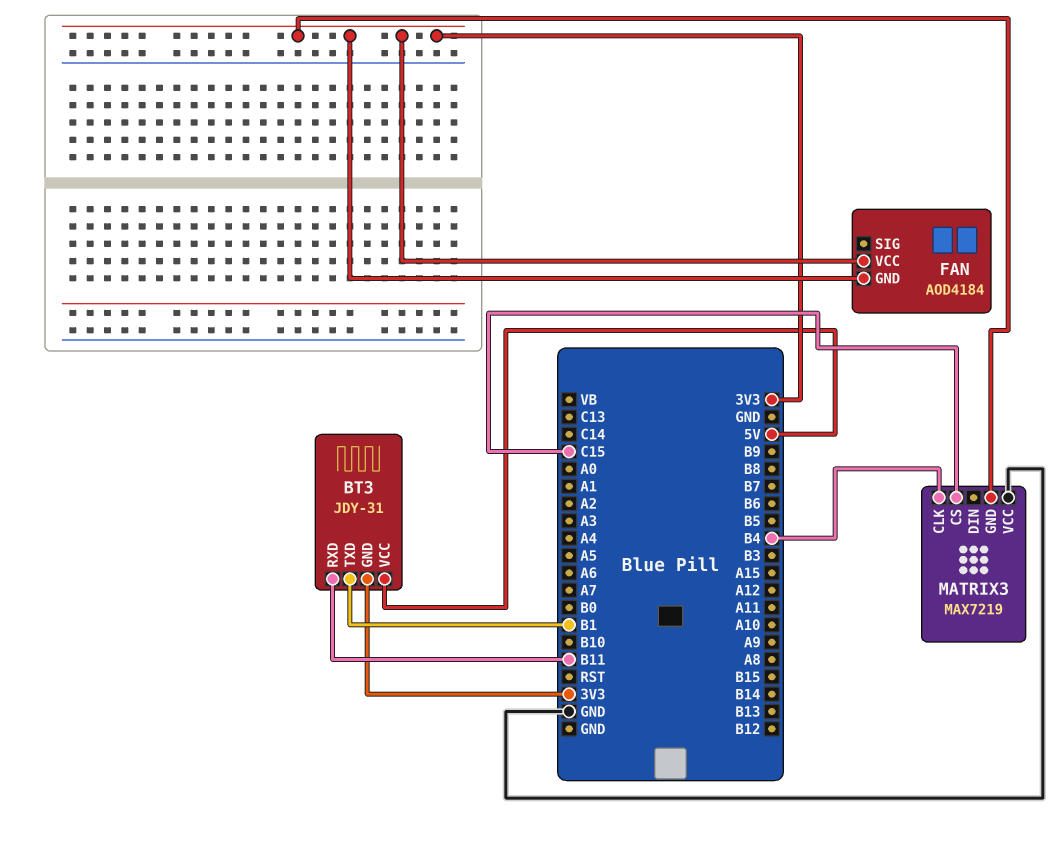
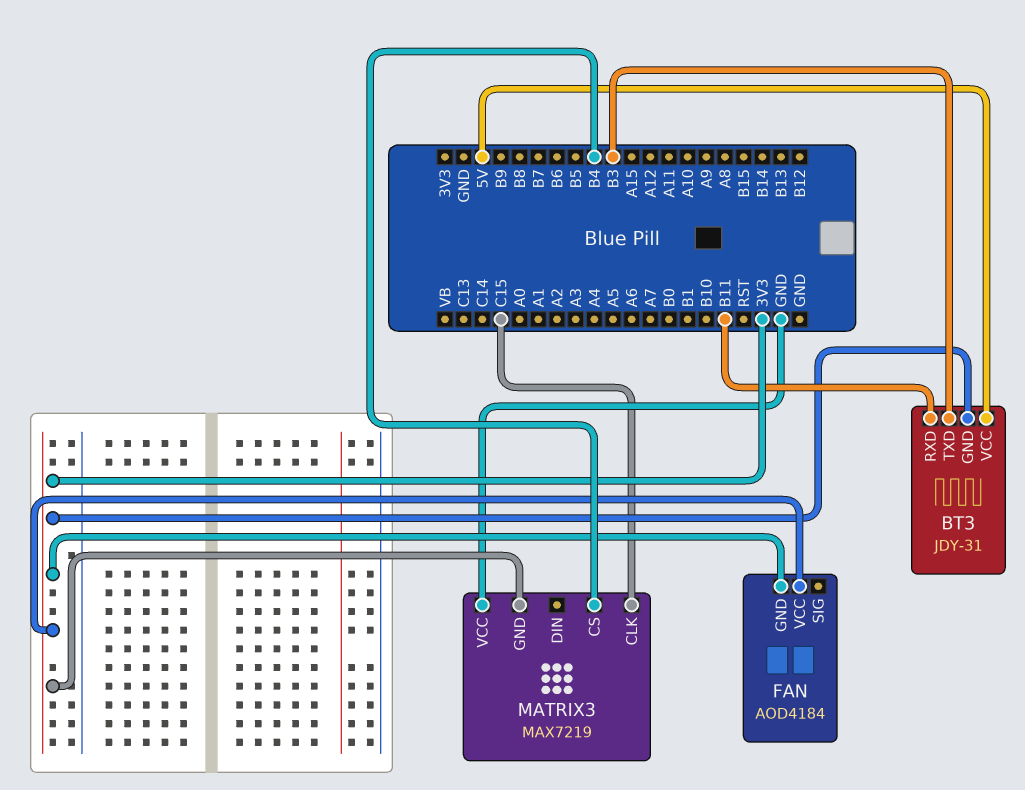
BT3 pin TXD: B1 -> B3
MATRIX3 pin CLK: B4 -> C15
MATRIX3 pin CS: C15 -> B4

